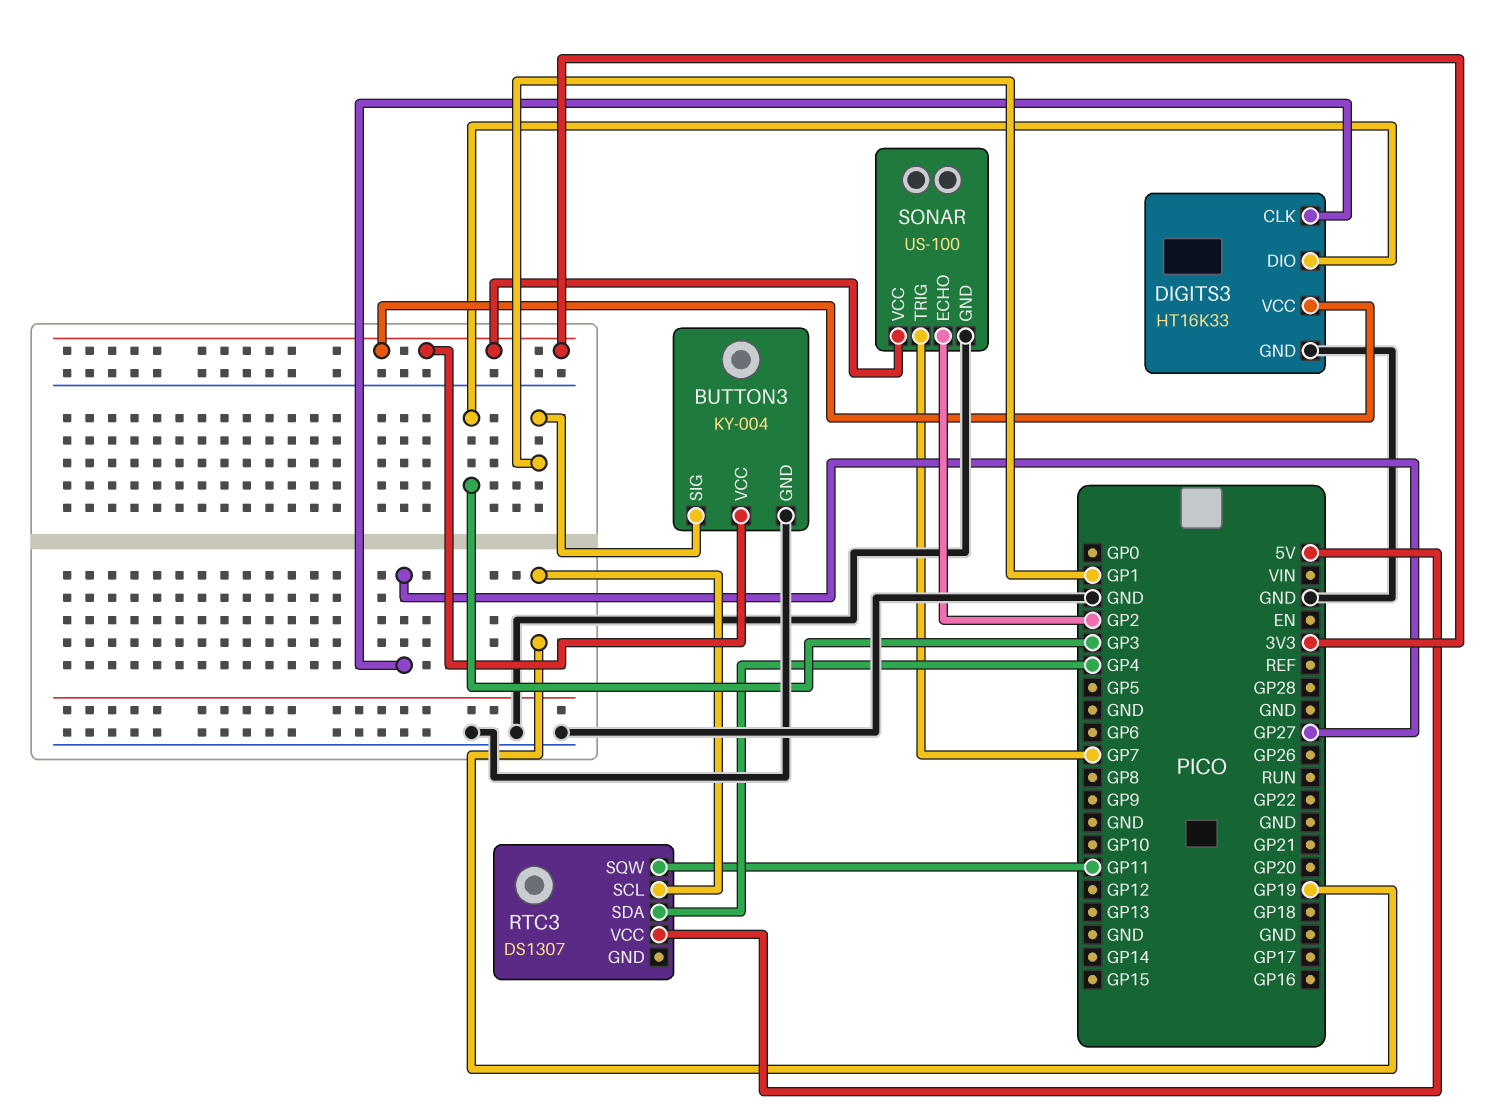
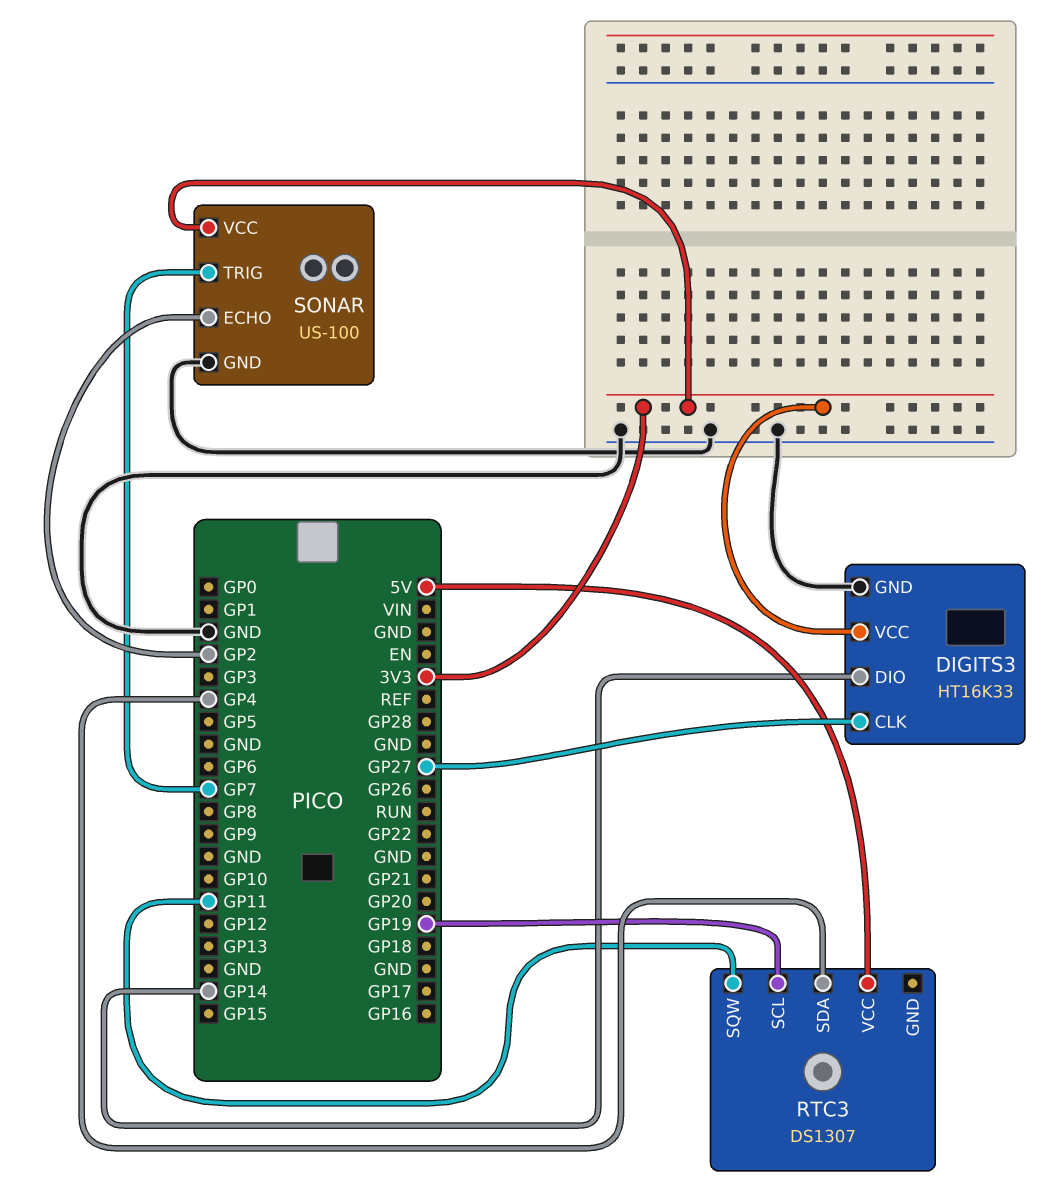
BUTTON3: KY-004 -> none
BUTTON3 pin GND: GND -> none
BUTTON3 pin SIG: GP1 -> none
BUTTON3 pin VCC: 3V3 -> none
DIGITS3 pin DIO: GP3 -> GP14

